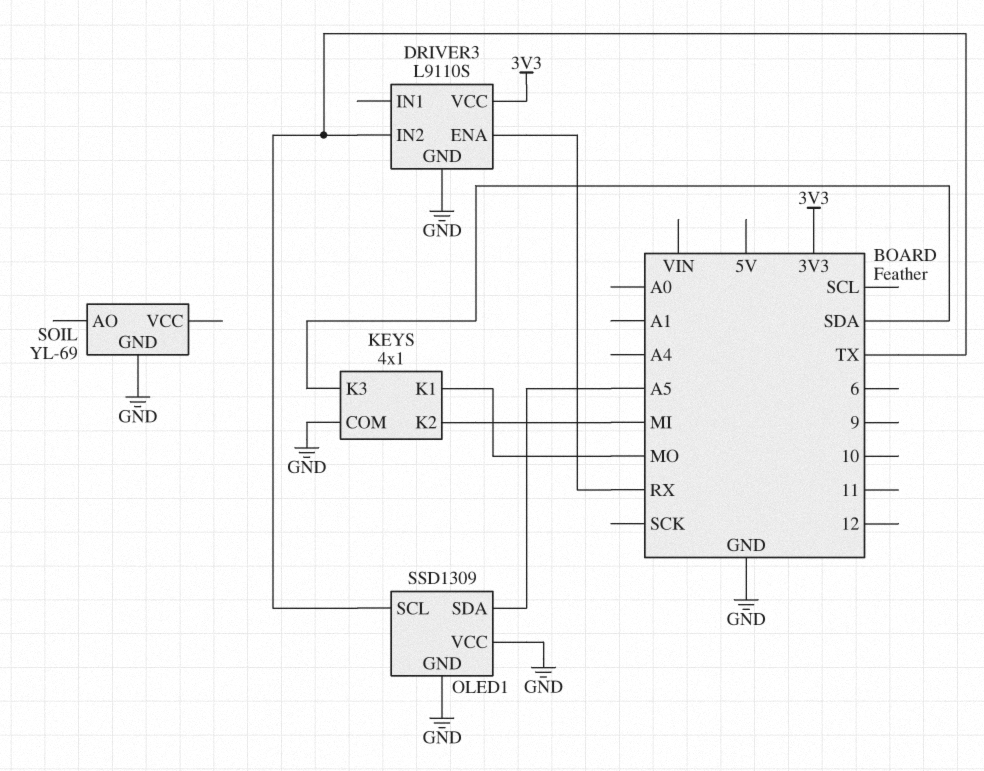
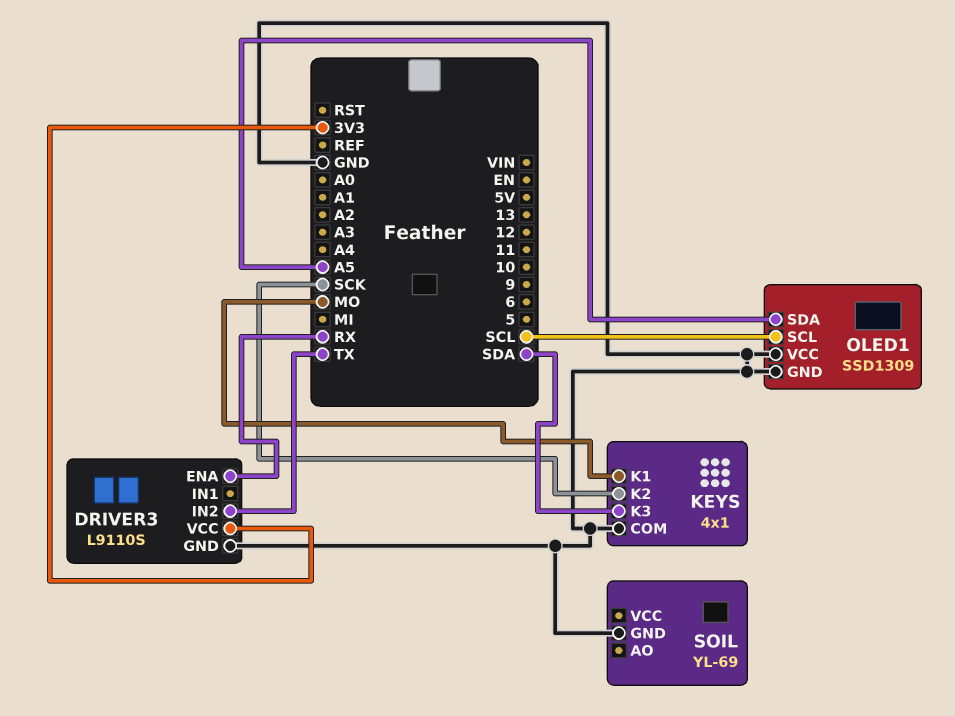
KEYS pin K2: MI -> SCK
OLED1 pin SCL: TX -> SCL

